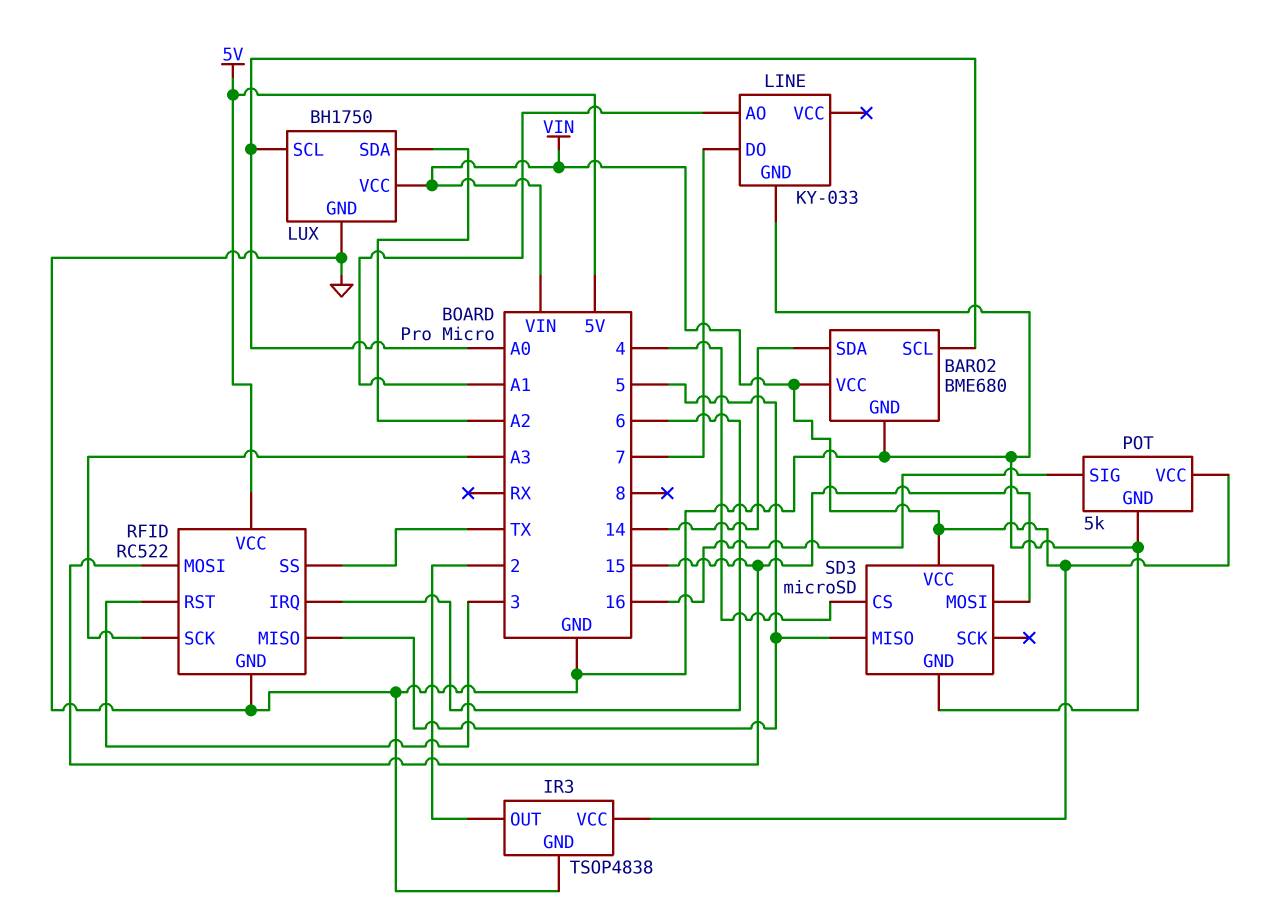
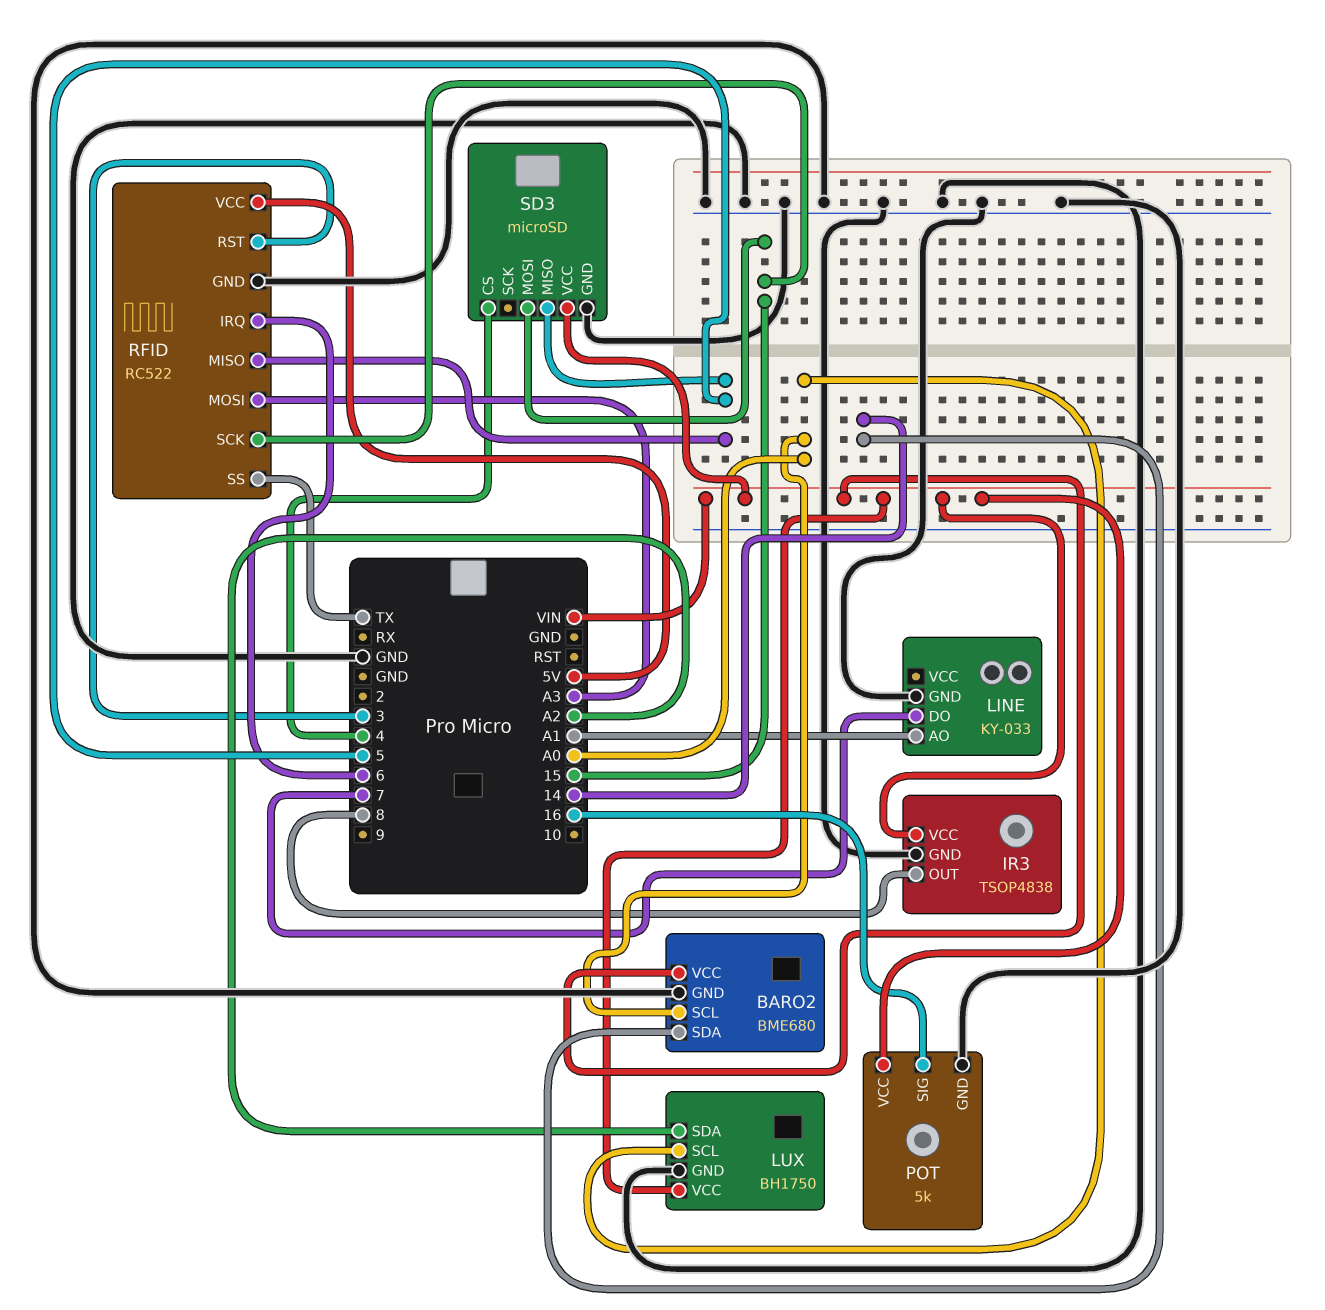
IR3 pin OUT: 2 -> 8
RFID pin MOSI: 15 -> A3
RFID pin SCK: A3 -> 15

